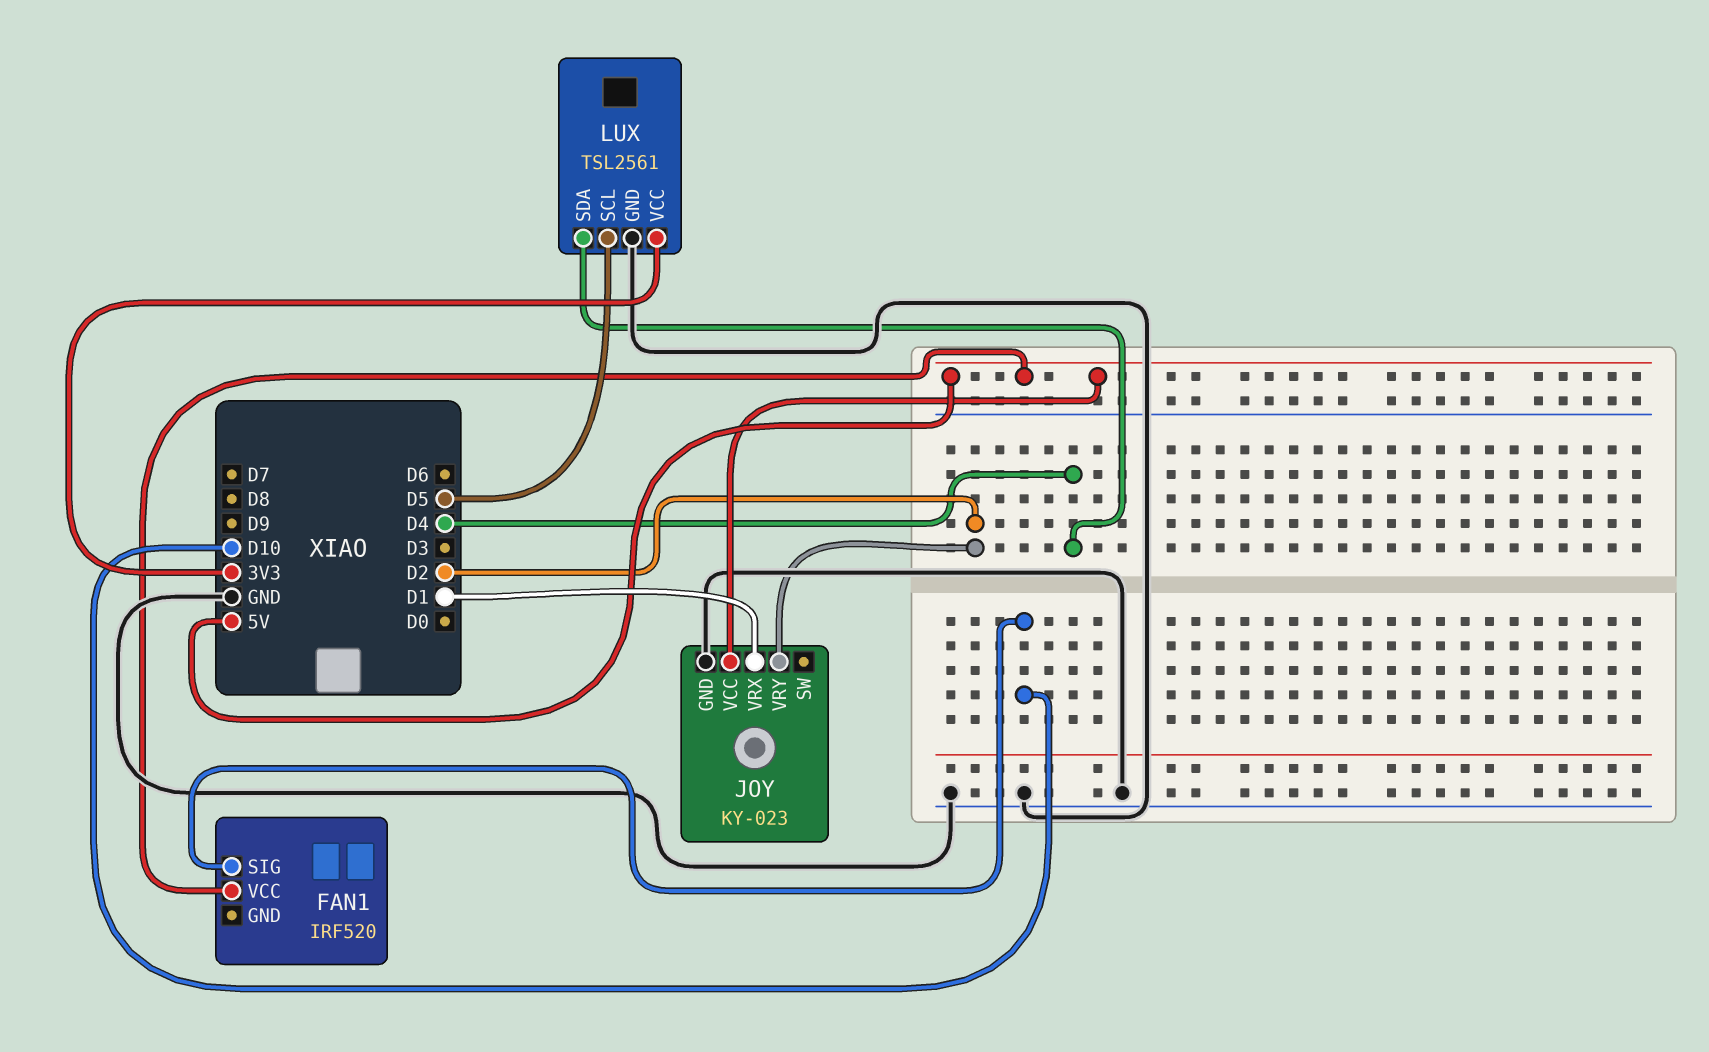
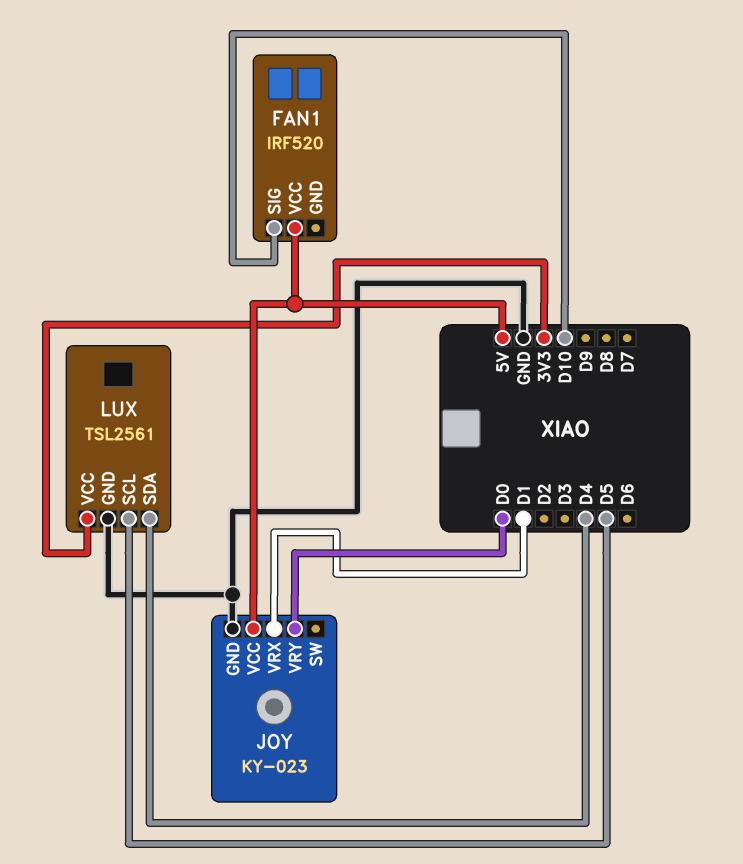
JOY pin VRY: D2 -> D0

